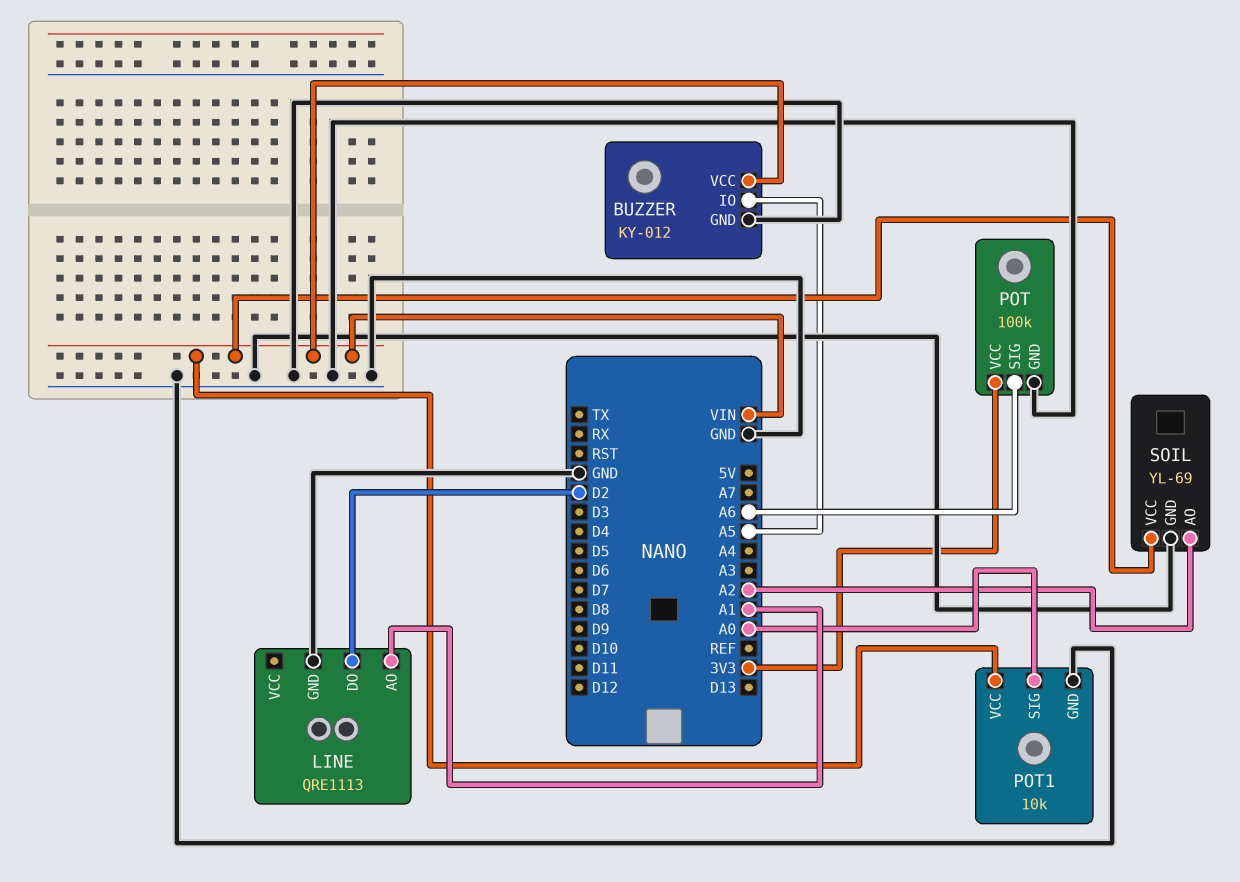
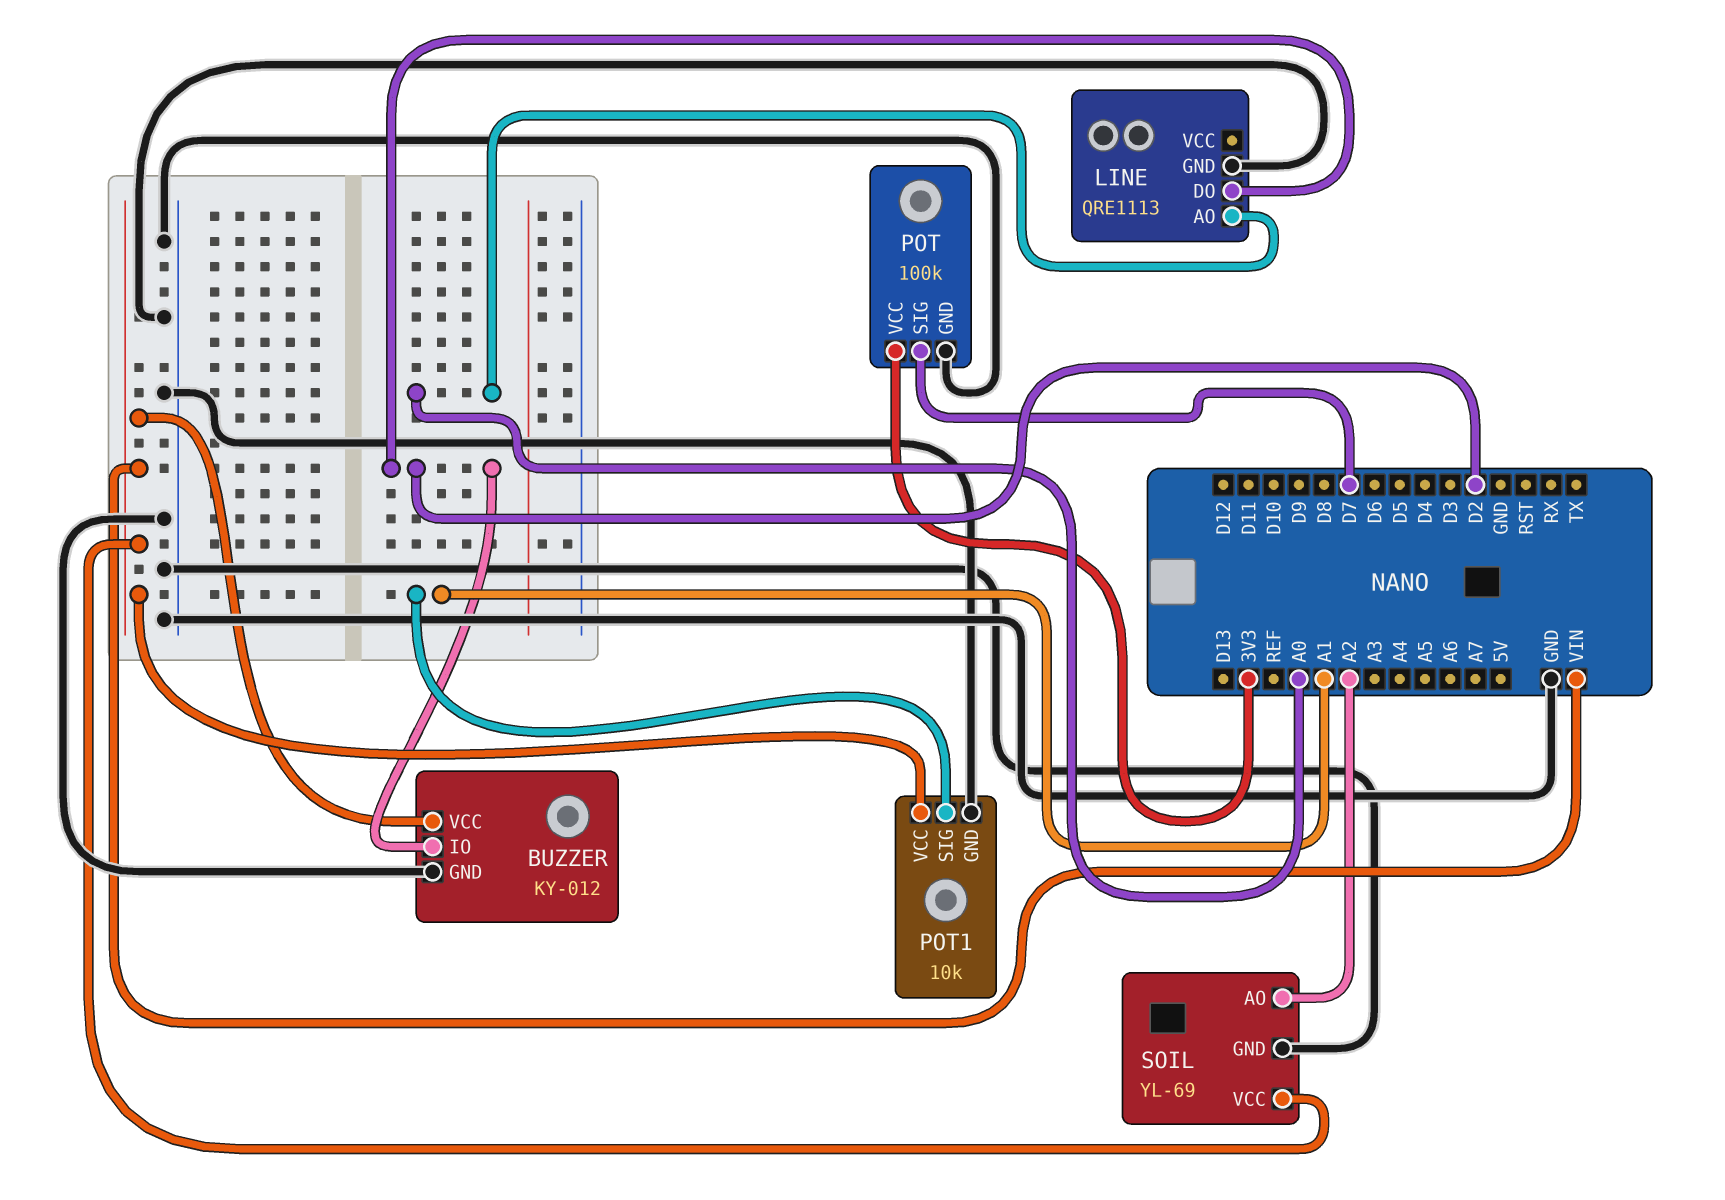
BUZZER pin IO: A5 -> D2
LINE pin AO: A1 -> A0
POT pin SIG: A6 -> D7
POT1 pin SIG: A0 -> A1

